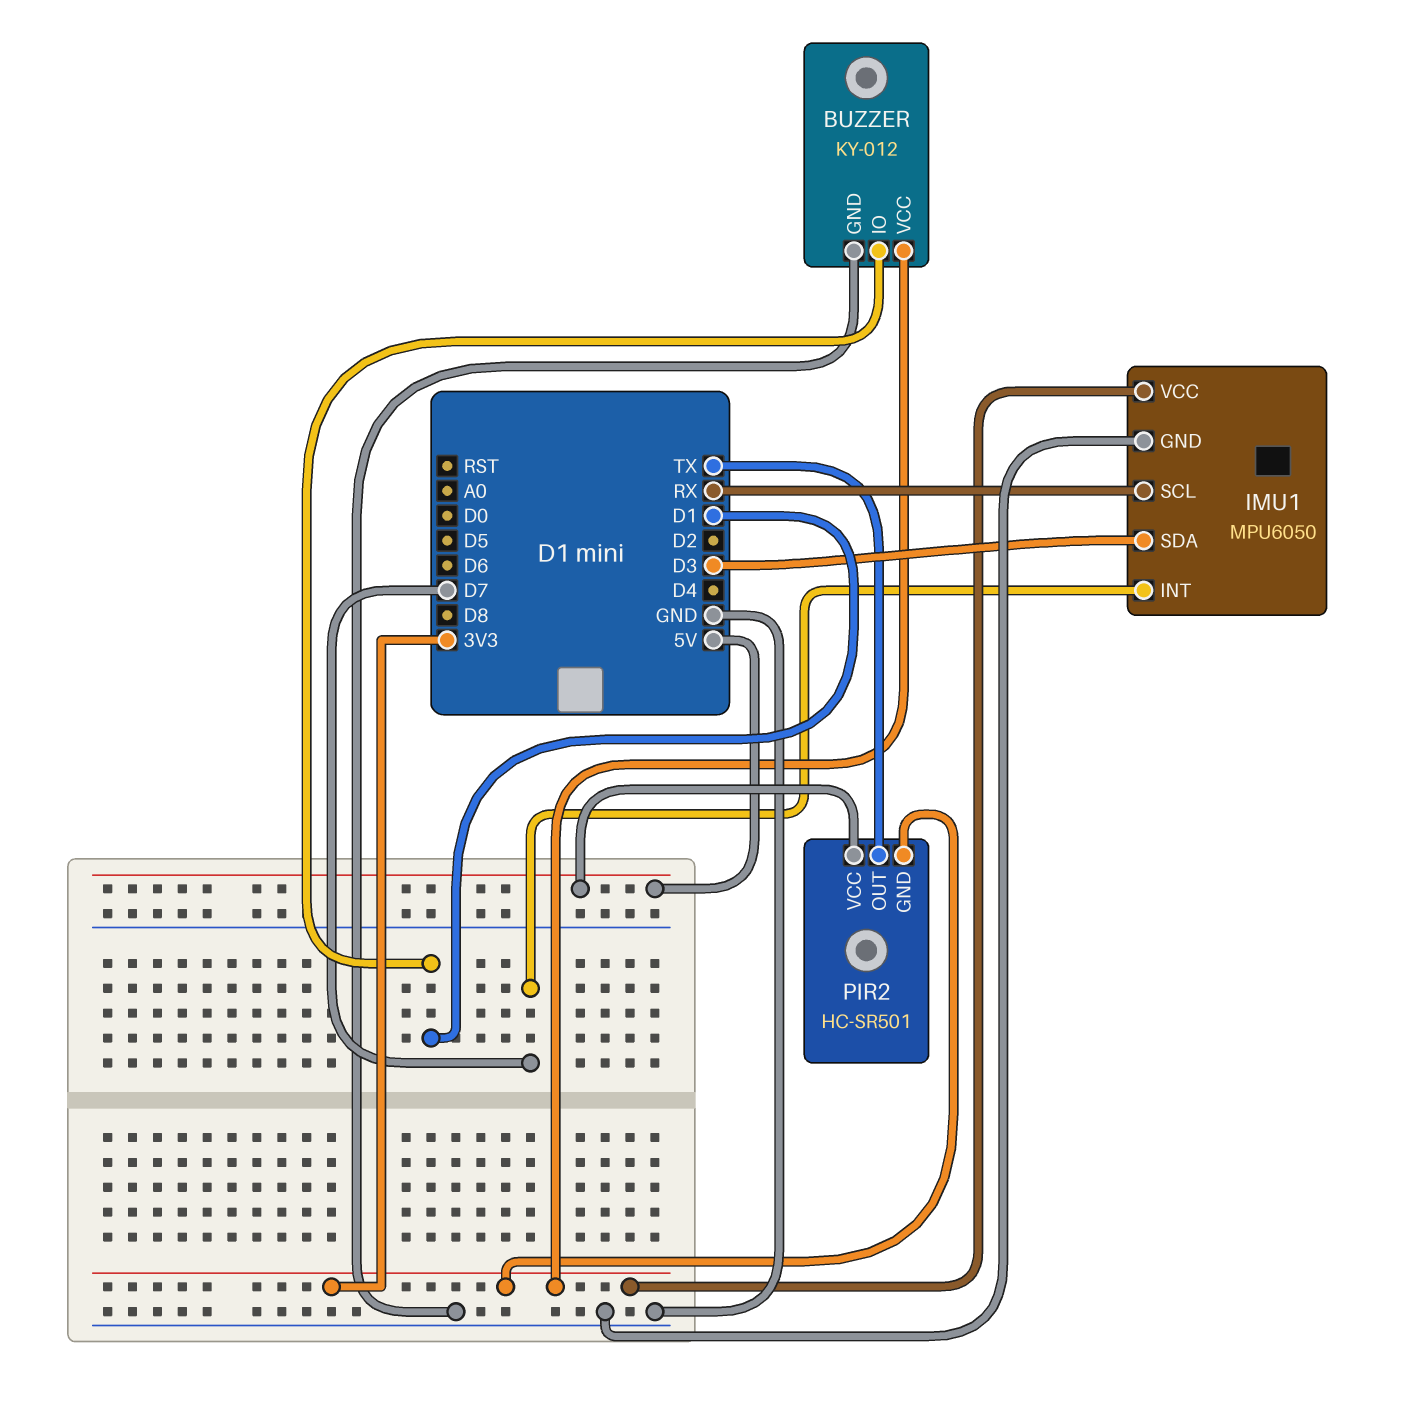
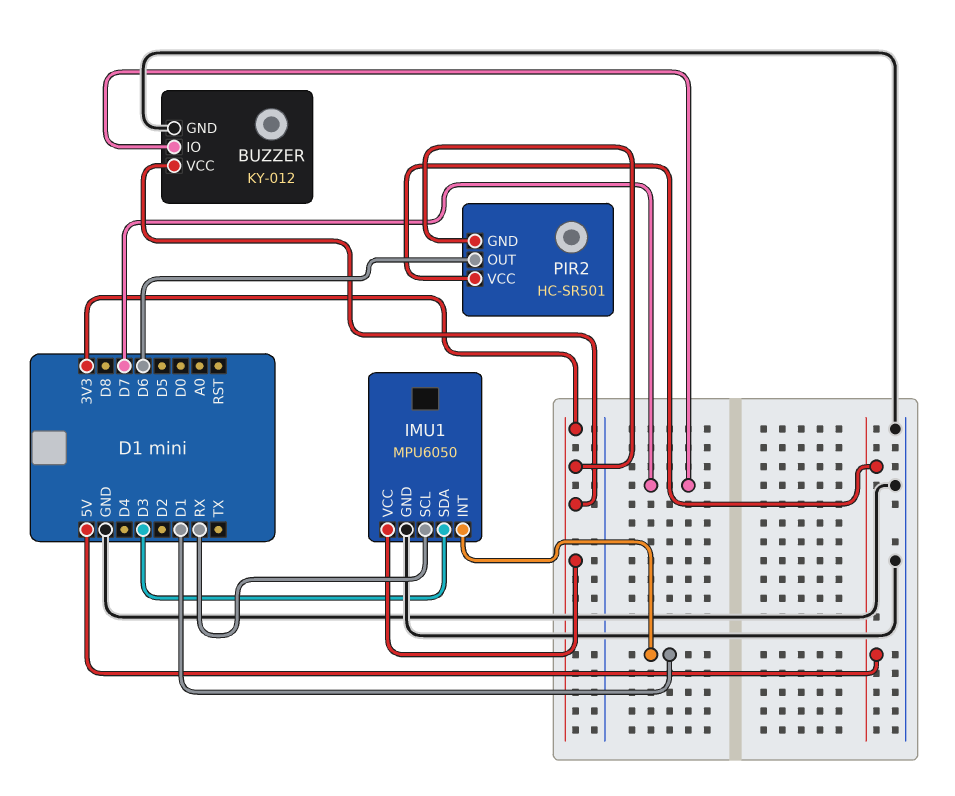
BUZZER pin IO: D1 -> D7
IMU1 pin INT: D7 -> D1
PIR2 pin OUT: TX -> D6

